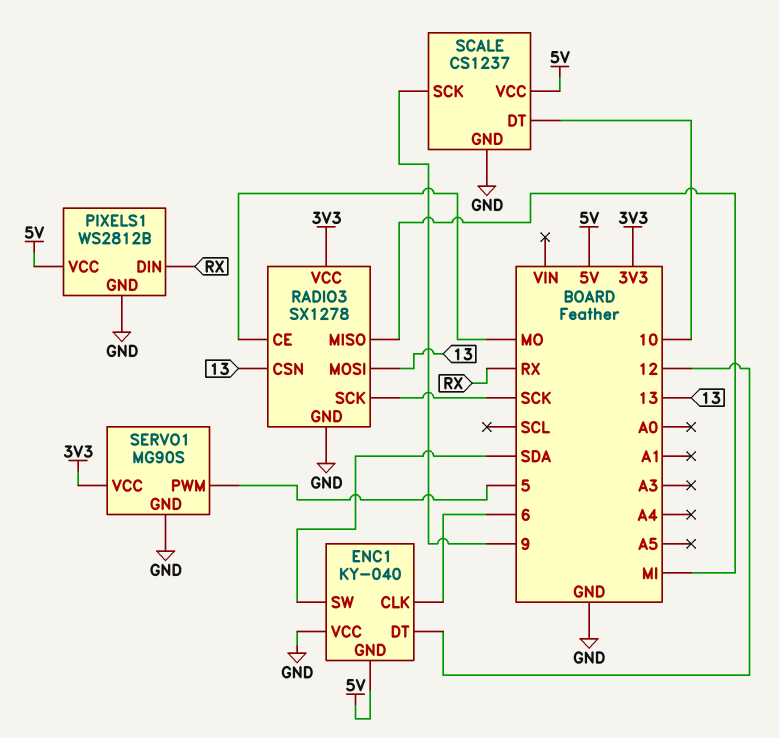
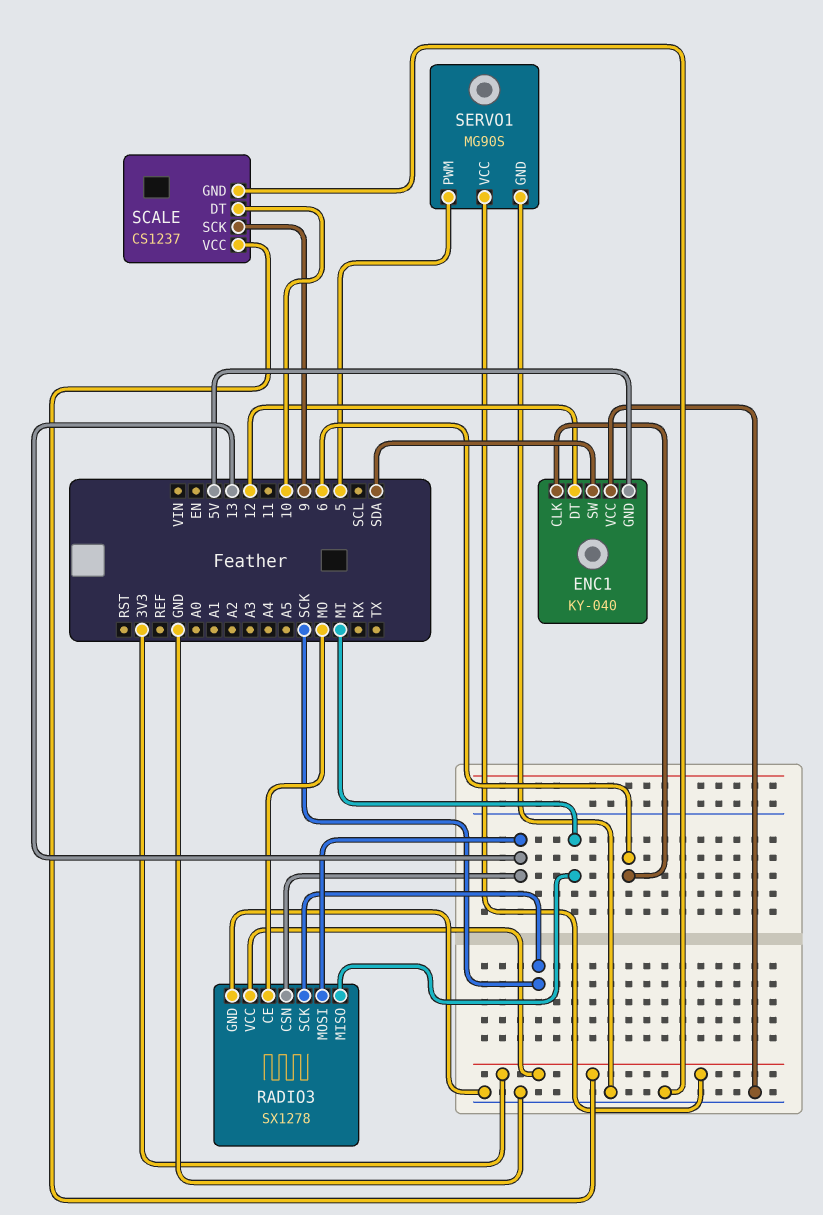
PIXELS1: WS2812B -> none
PIXELS1 pin DIN: RX -> none
PIXELS1 pin GND: GND -> none
PIXELS1 pin VCC: 5V -> none
SCALE pin VCC: 5V -> 3V3

